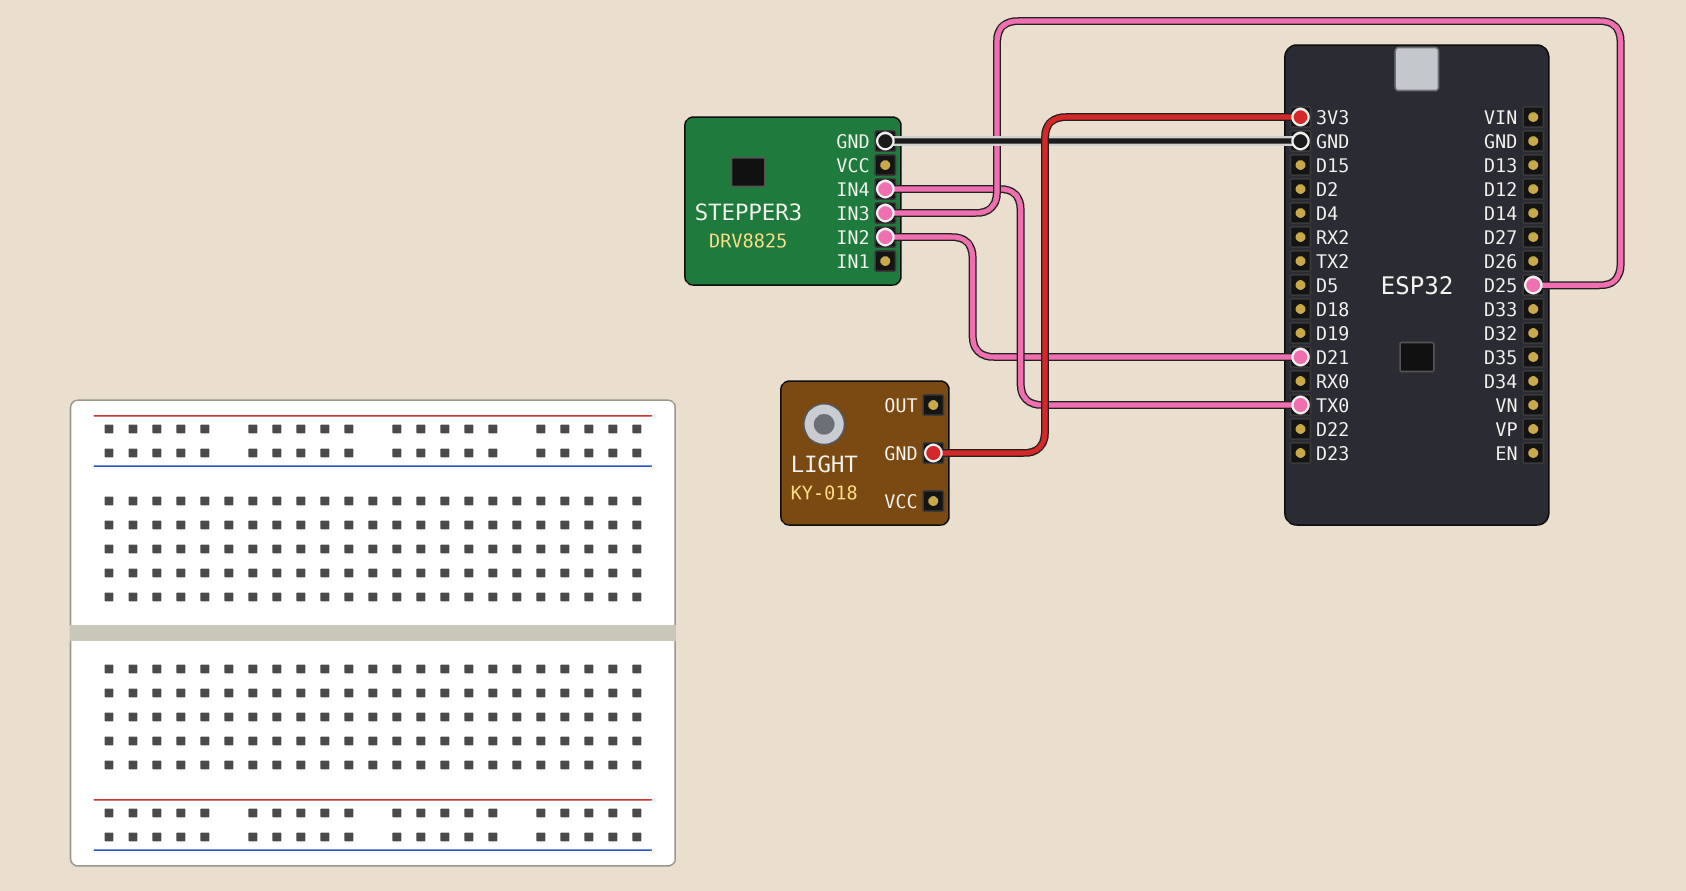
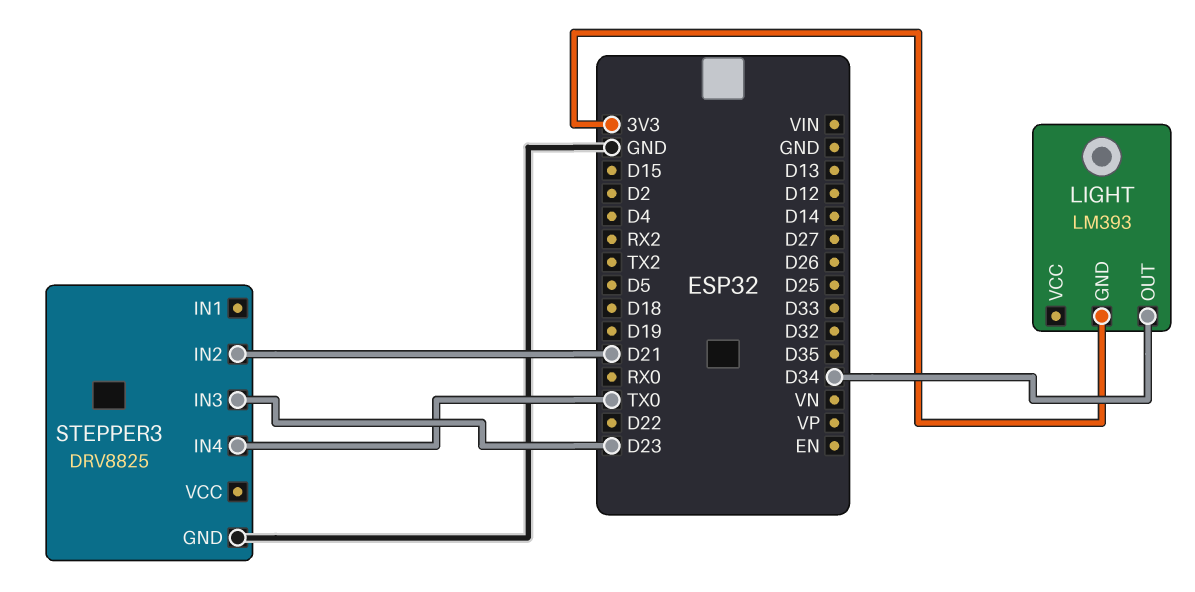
LIGHT: KY-018 -> LM393
LIGHT pin OUT: none -> D34
STEPPER3 pin IN3: D25 -> D23

